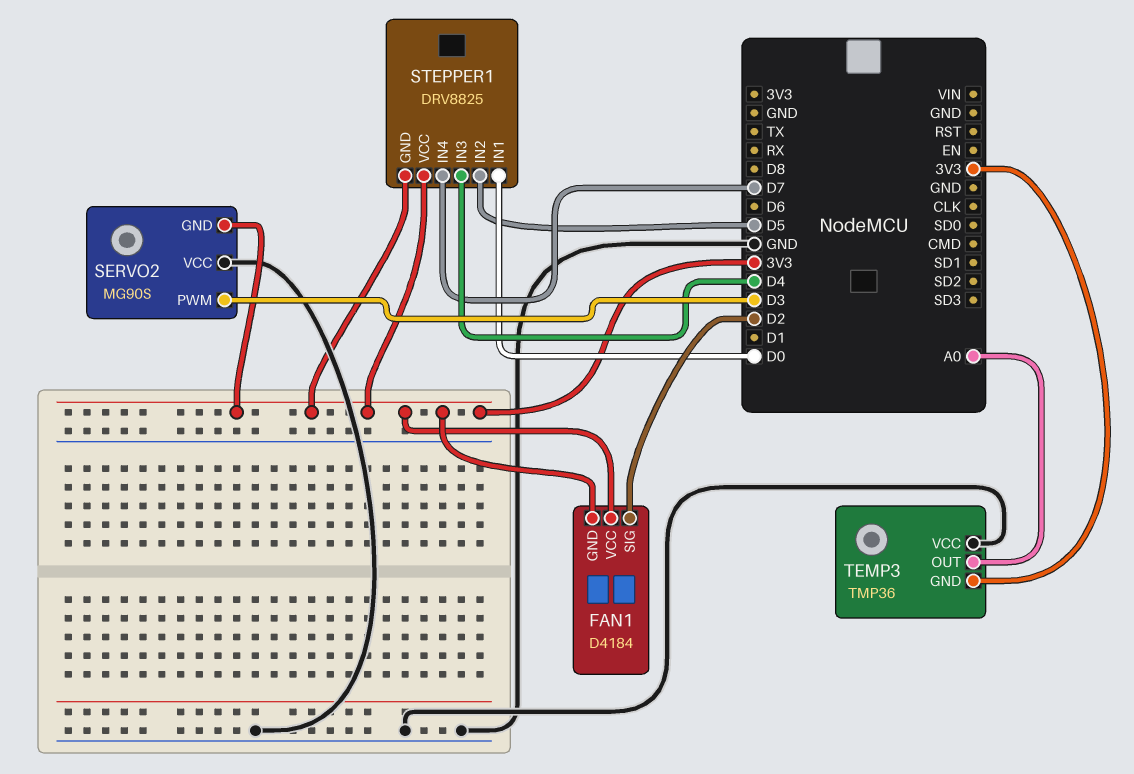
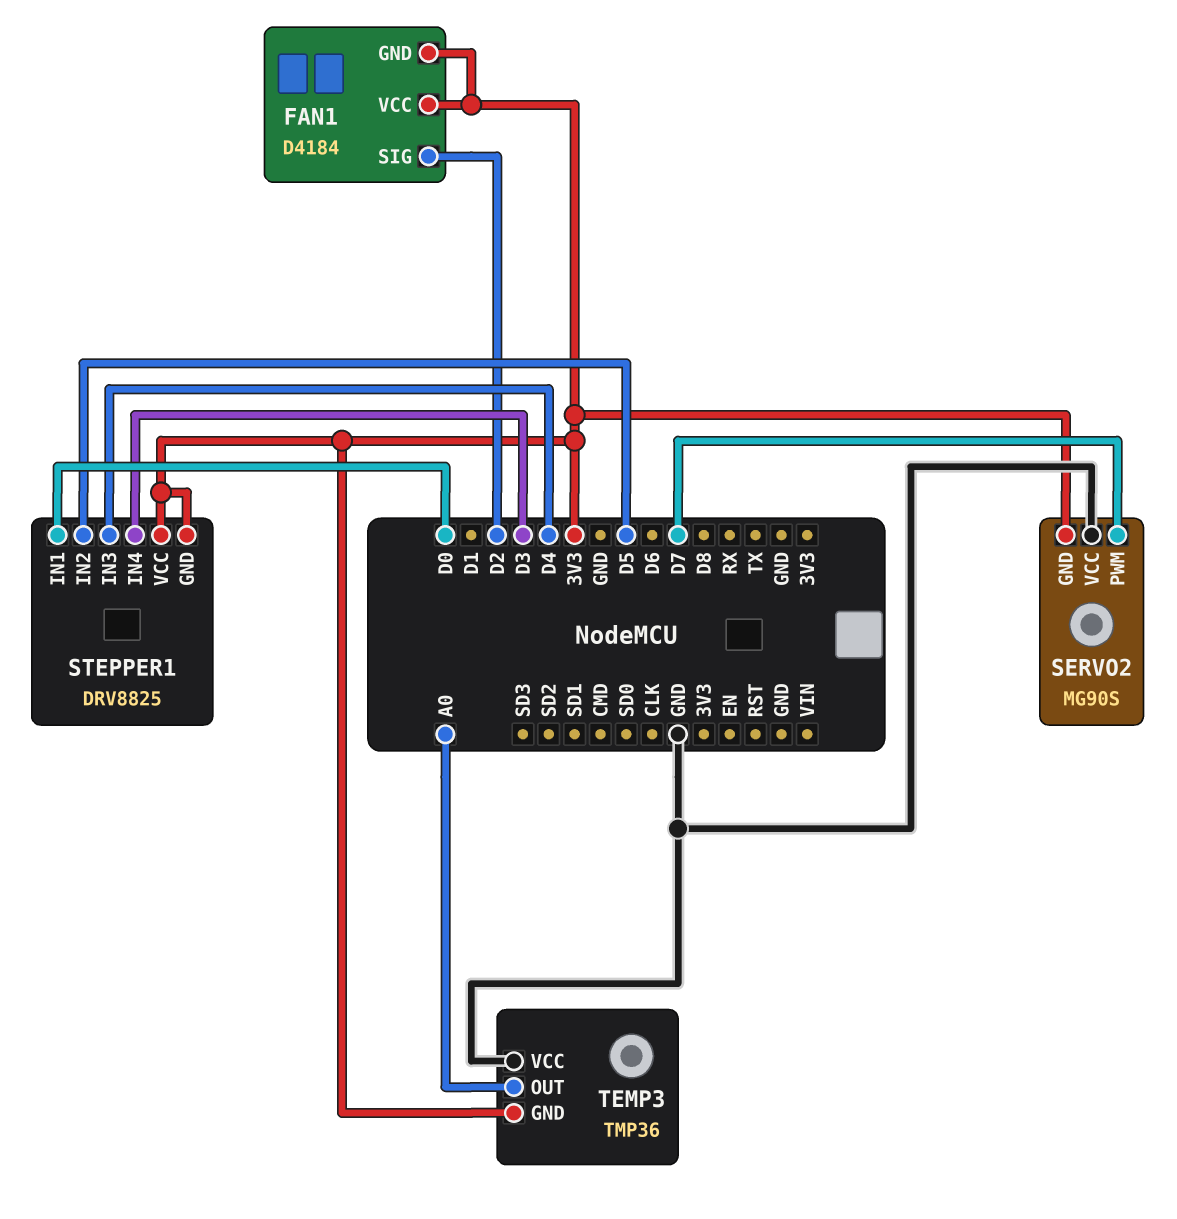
SERVO2 pin PWM: D3 -> D7
STEPPER1 pin IN4: D7 -> D3

